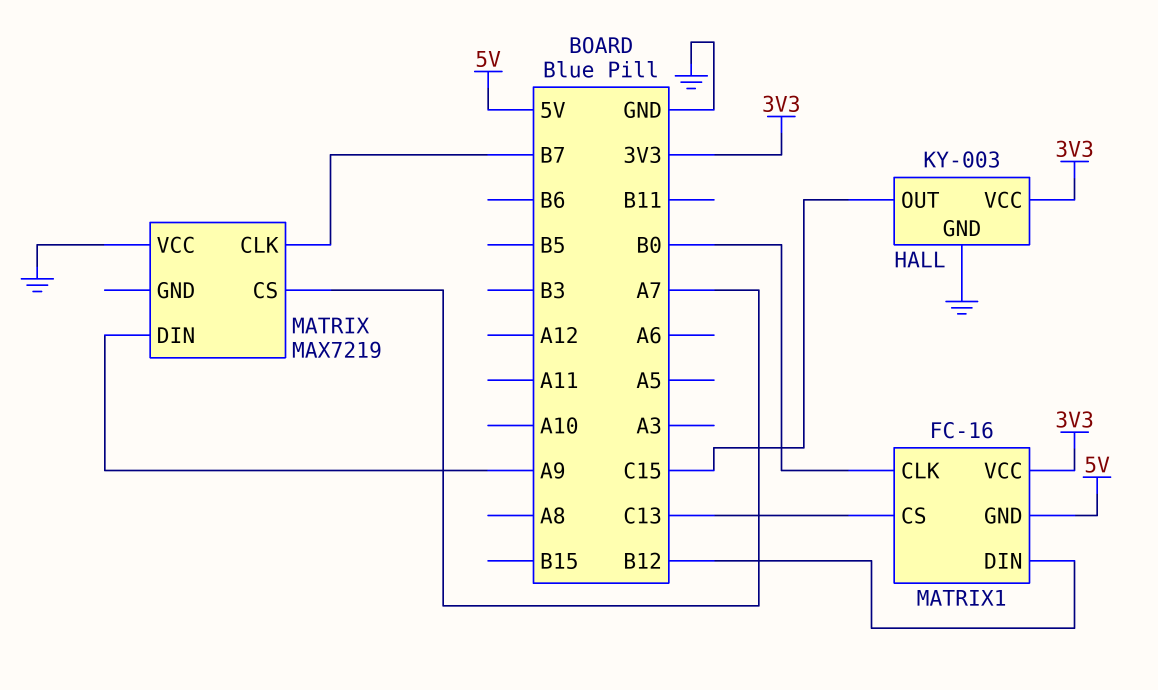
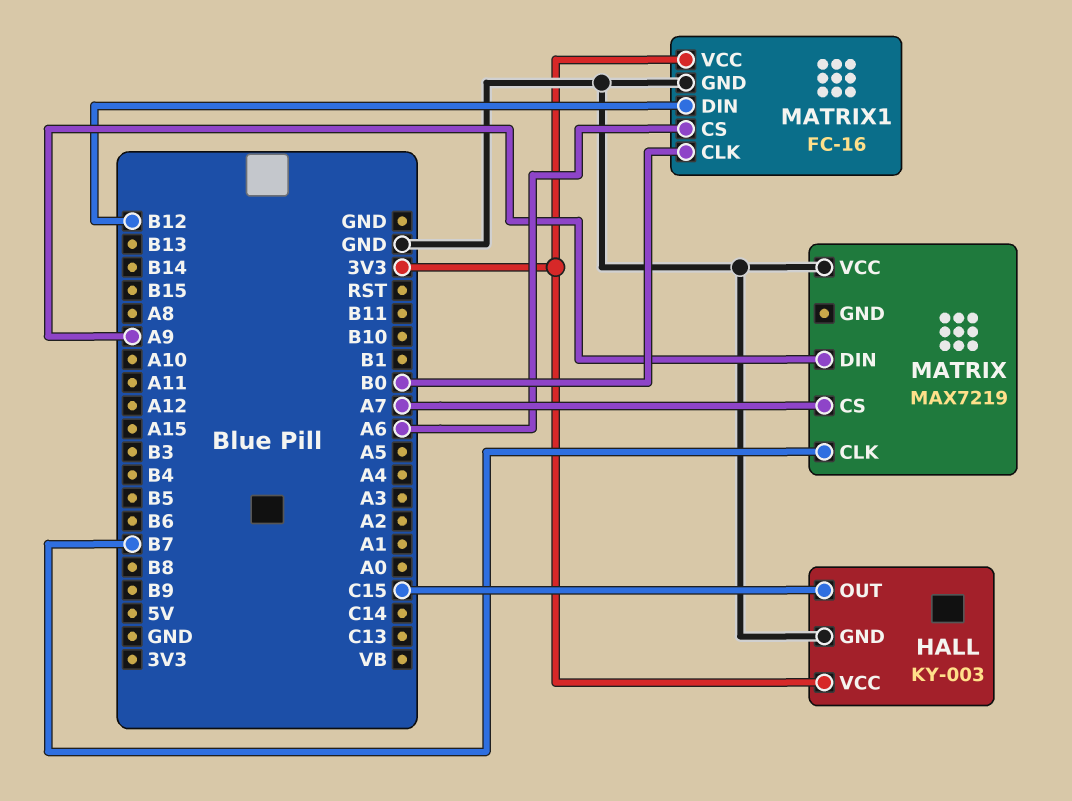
MATRIX1 pin CS: C13 -> A6
MATRIX1 pin GND: 5V -> GND

